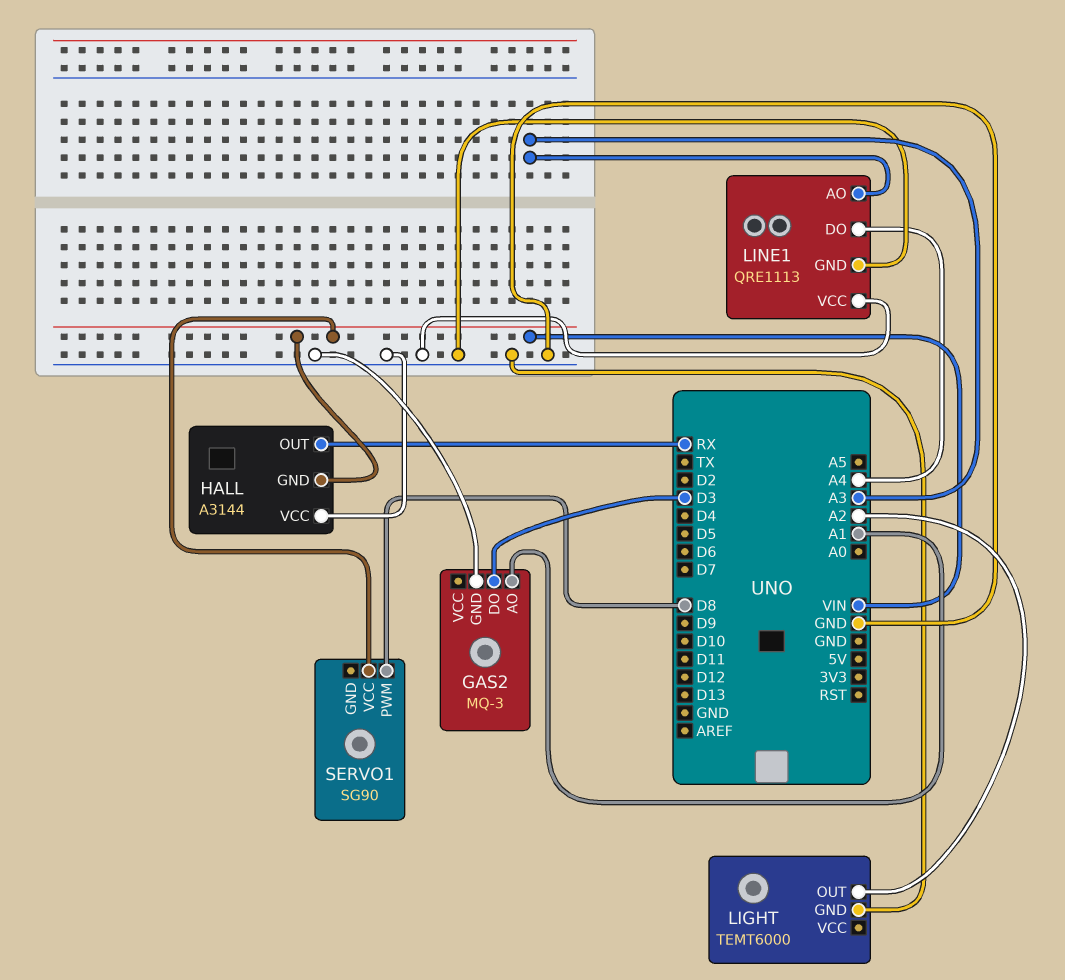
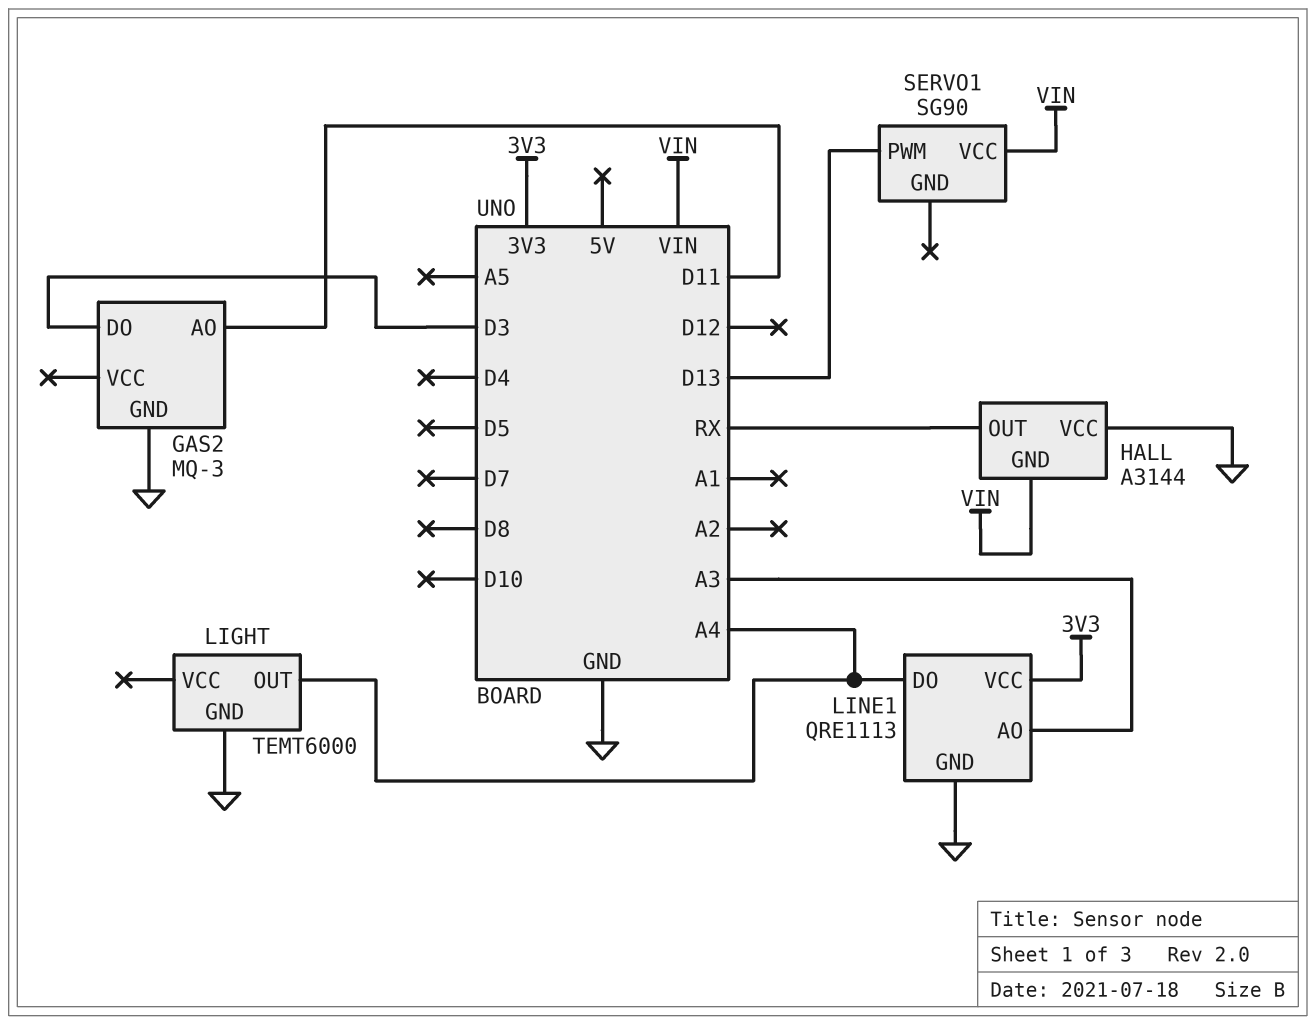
GAS2 pin AO: A1 -> D11
LIGHT pin OUT: A2 -> A4
LINE1 pin VCC: GND -> 3V3
SERVO1 pin PWM: D8 -> D13

